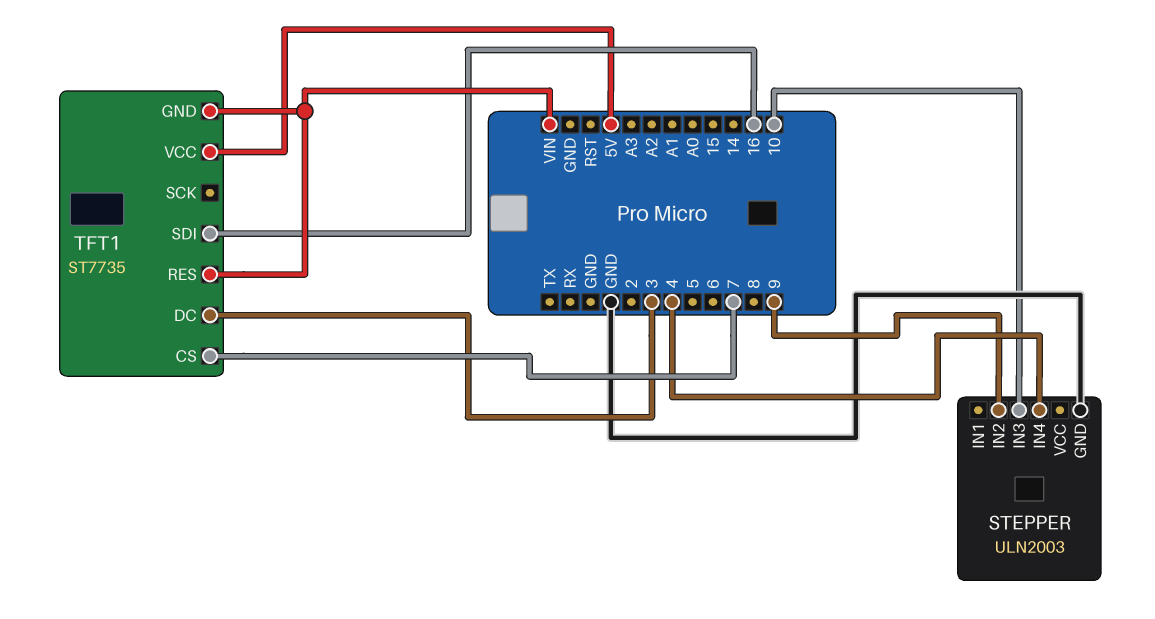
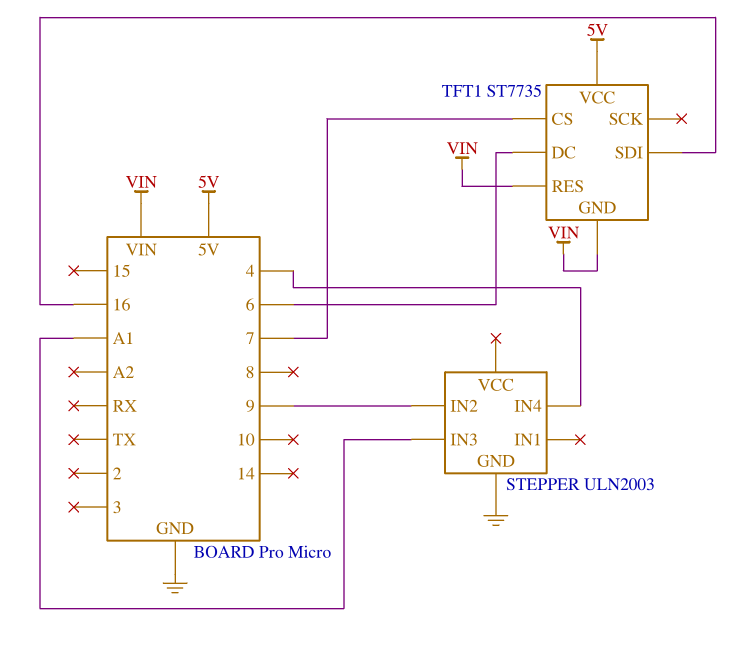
STEPPER pin IN3: 10 -> A1
TFT1 pin DC: 3 -> 6

